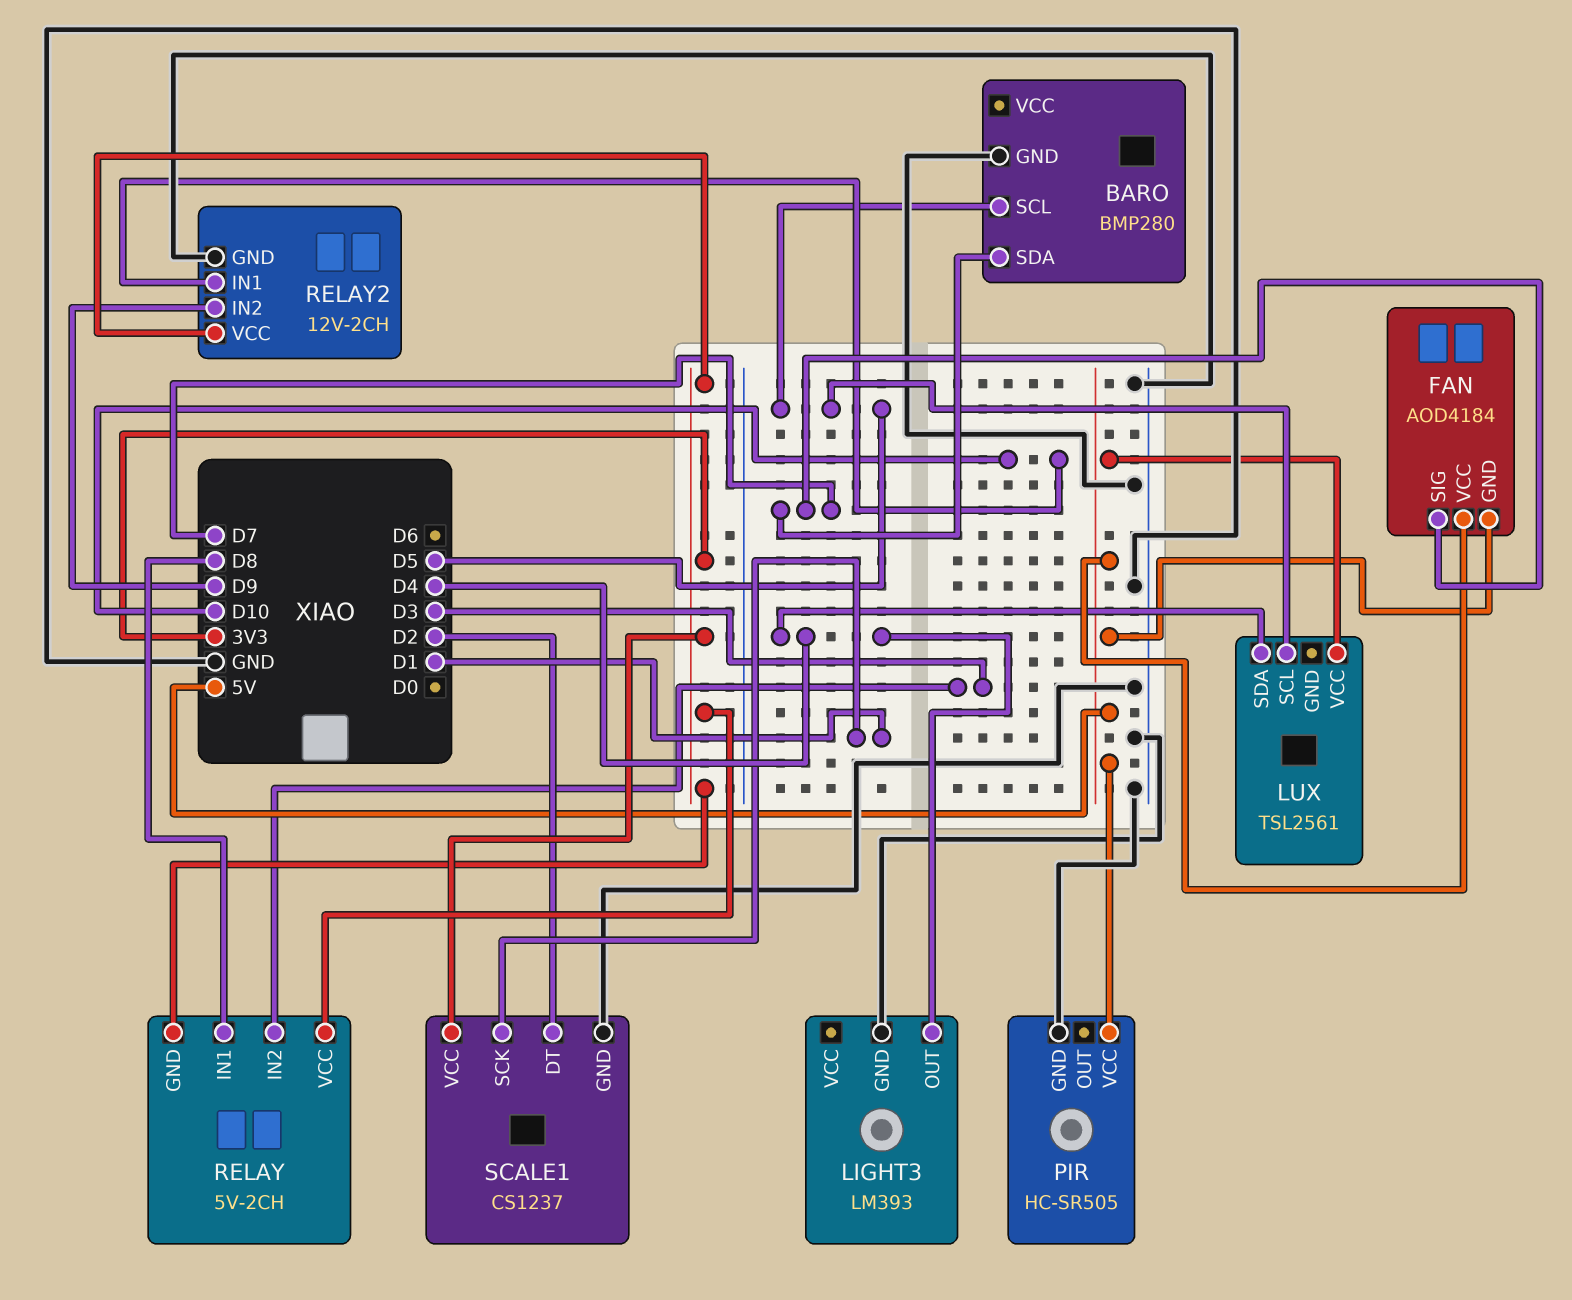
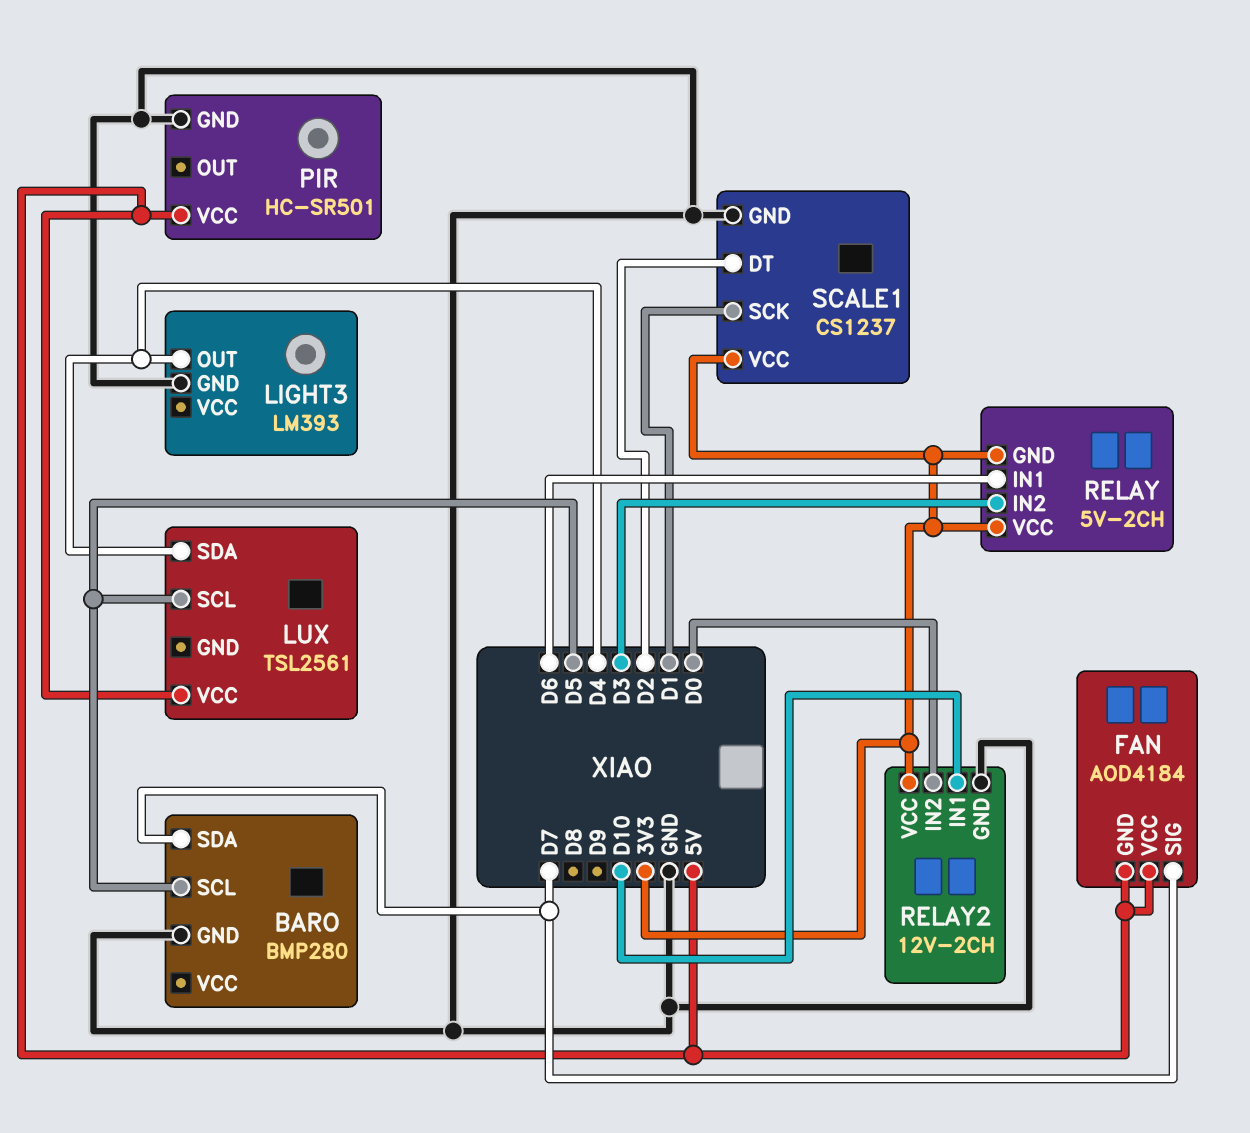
PIR: HC-SR505 -> HC-SR501
RELAY pin IN1: D8 -> D6
RELAY2 pin IN2: D9 -> D0

